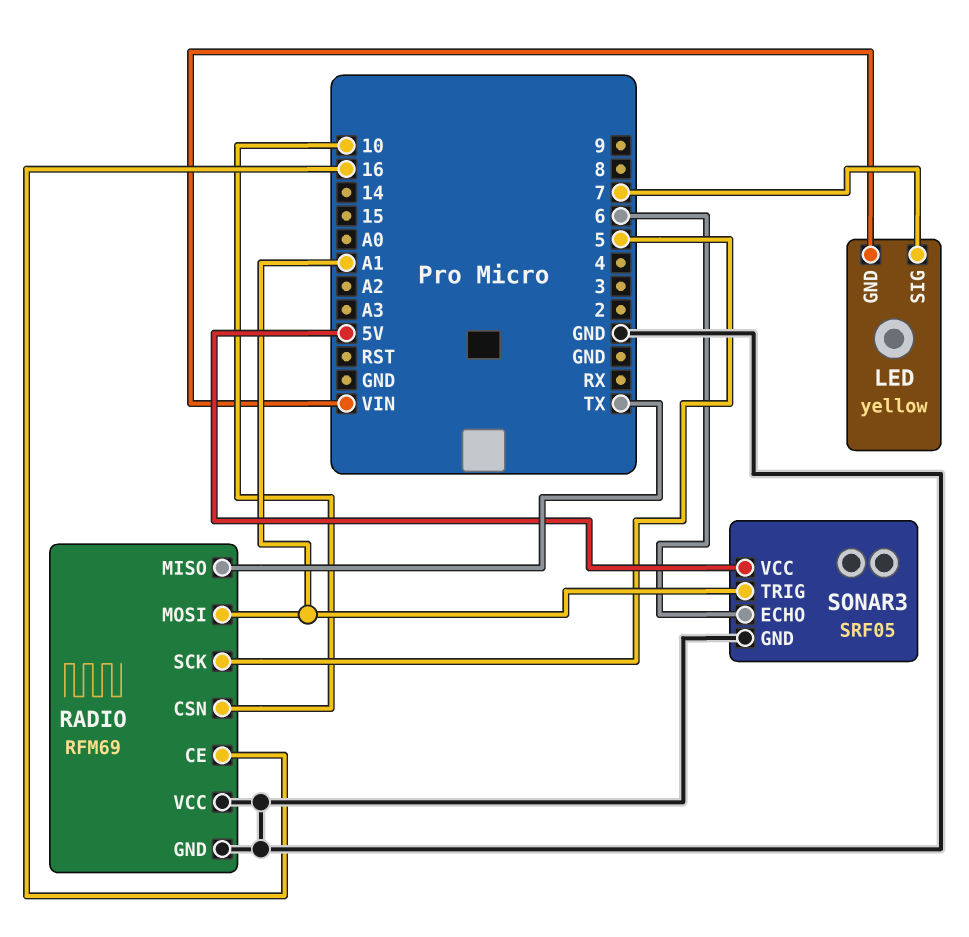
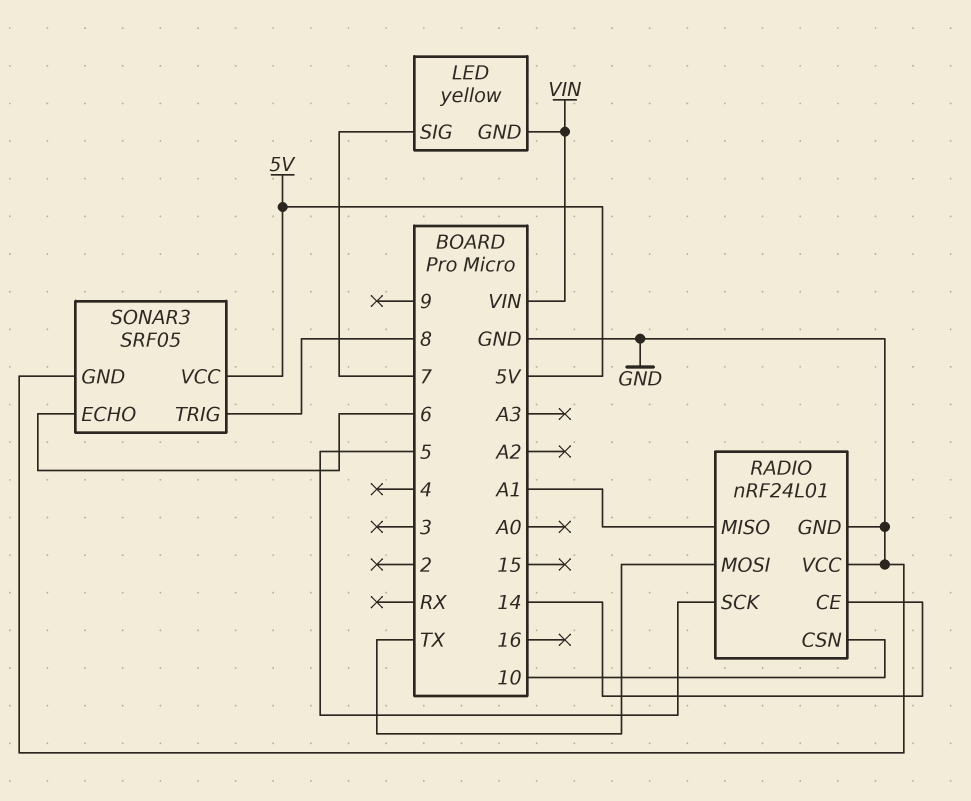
RADIO: RFM69 -> nRF24L01
RADIO pin CE: 16 -> 14
RADIO pin MISO: TX -> A1
RADIO pin MOSI: A1 -> TX
SONAR3 pin TRIG: A1 -> 8

